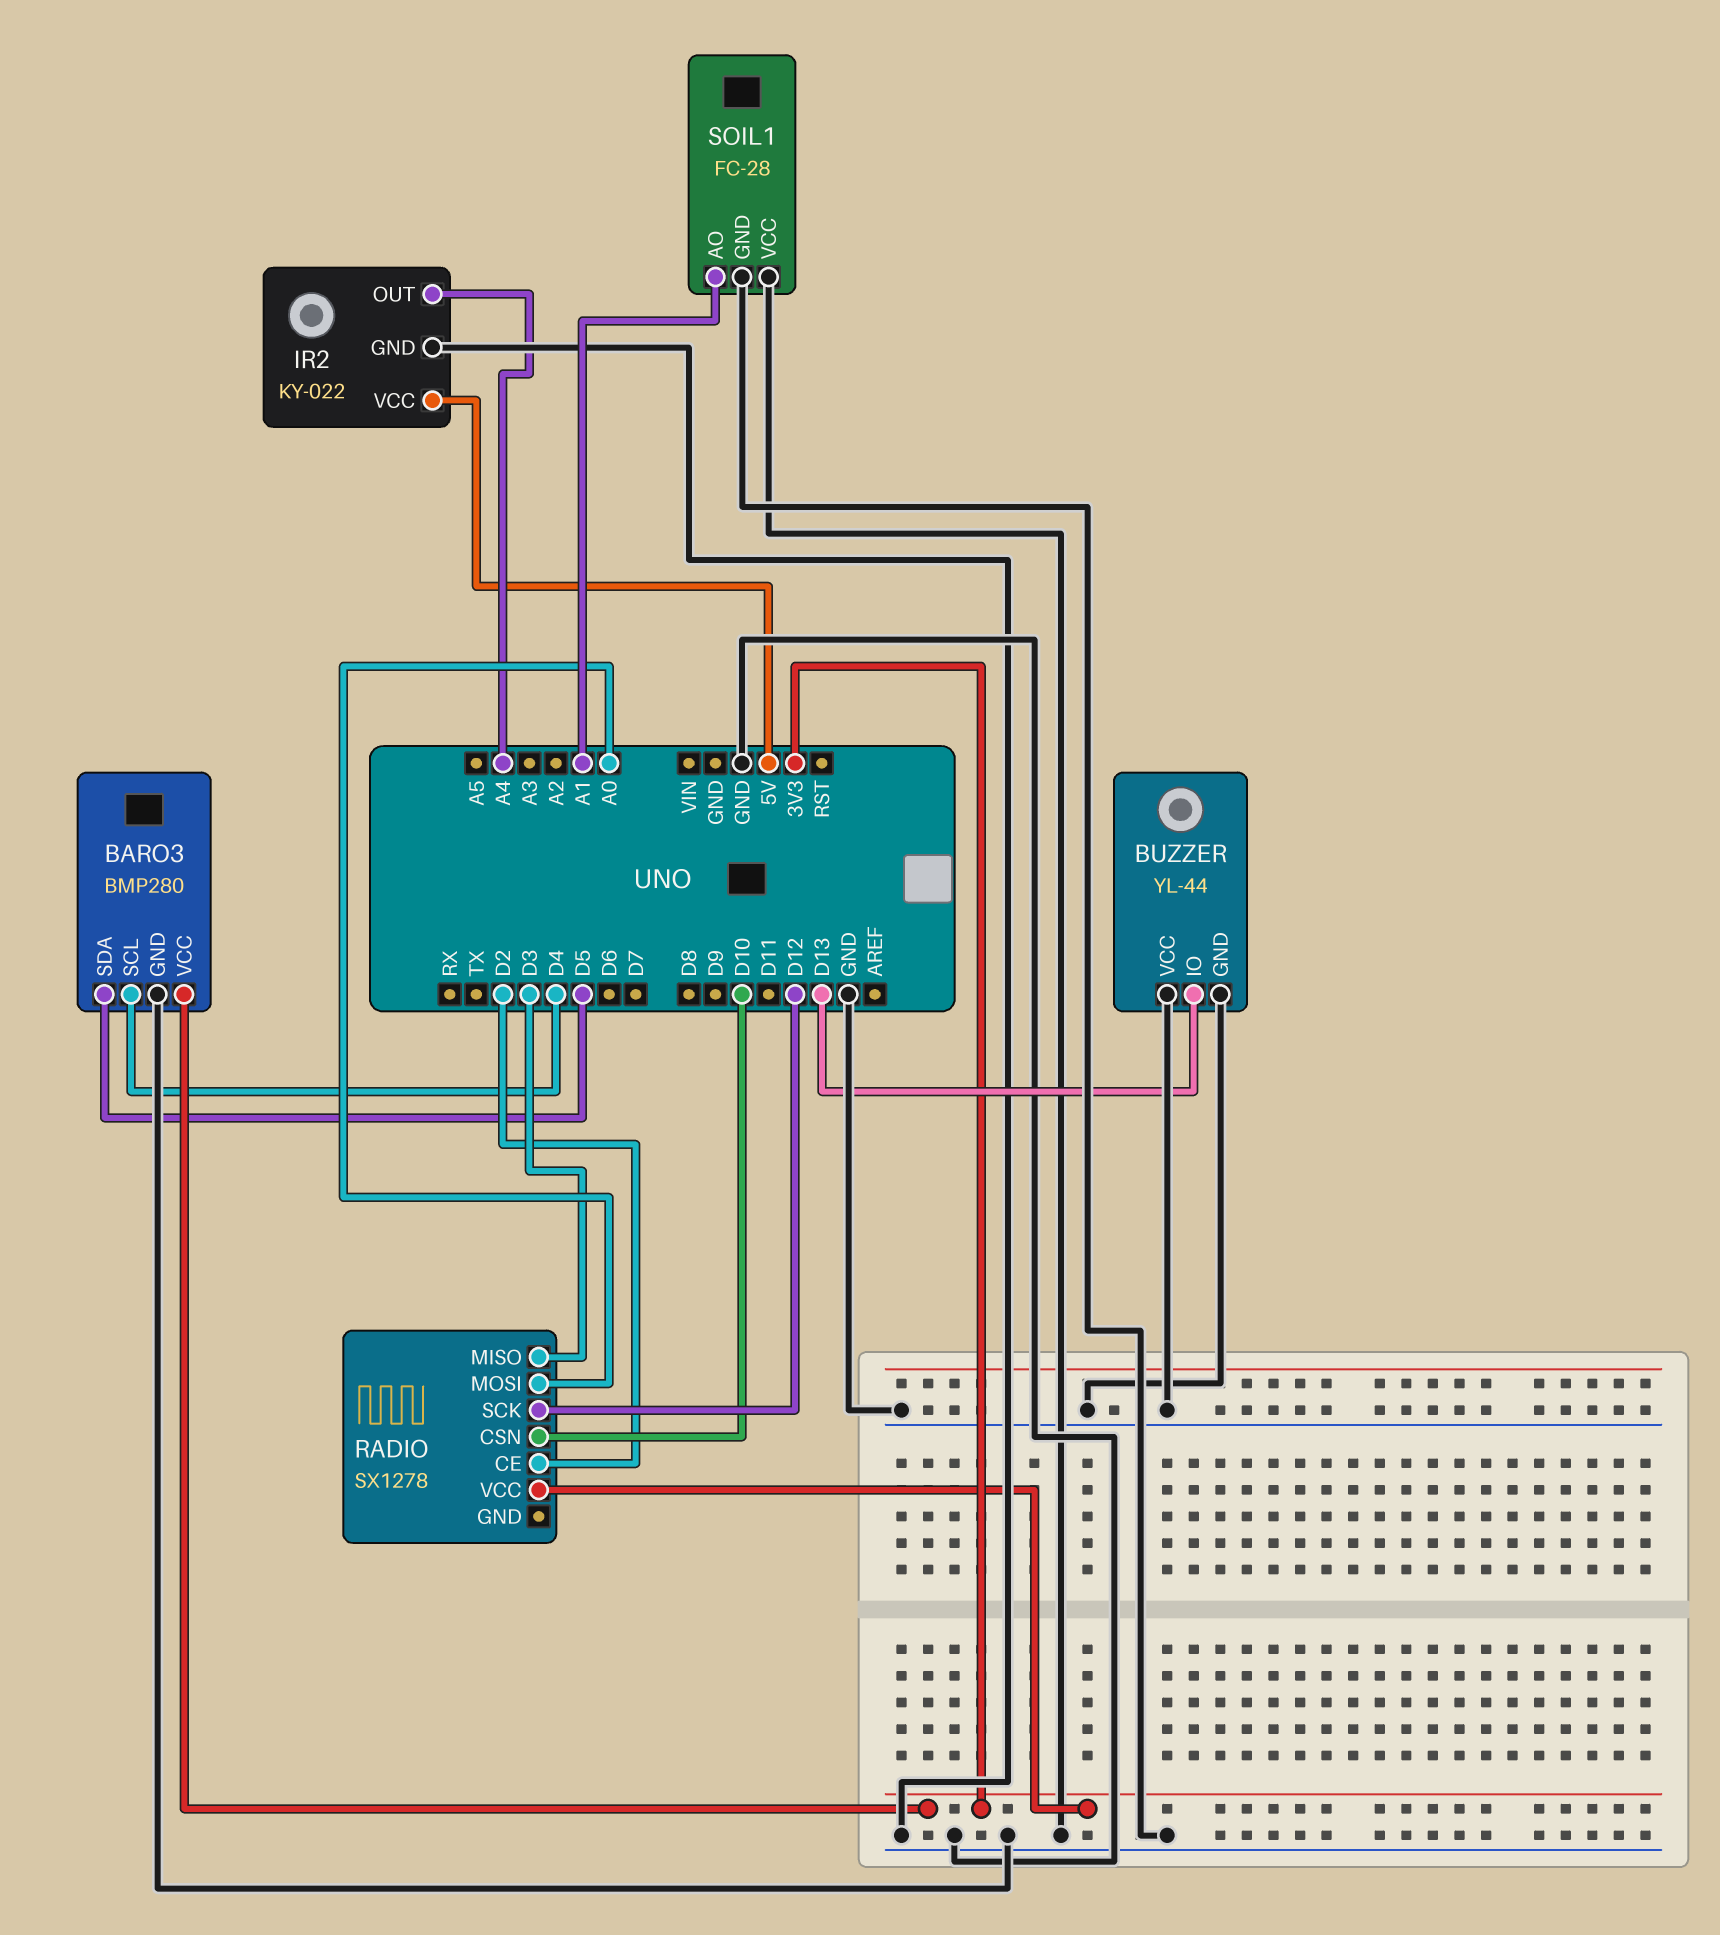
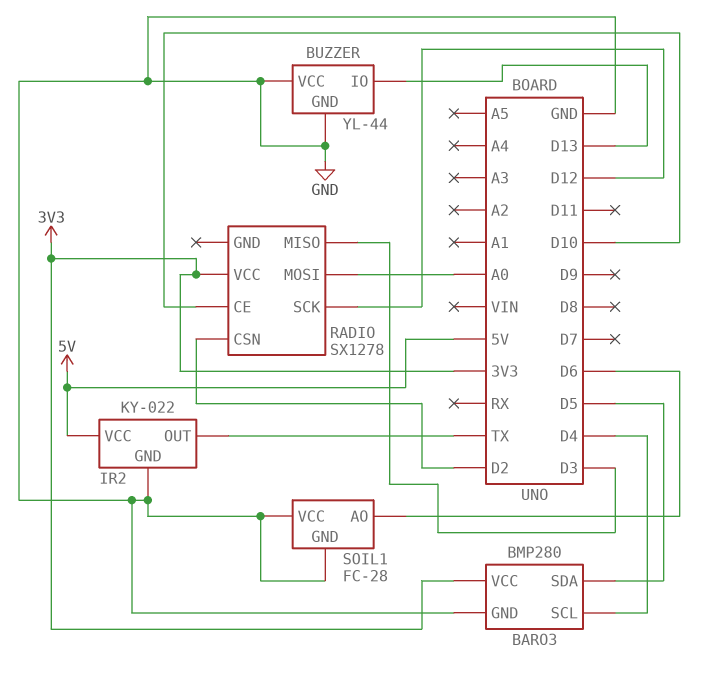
IR2 pin OUT: A4 -> TX
RADIO pin CE: D2 -> D10
RADIO pin CSN: D10 -> D2
SOIL1 pin AO: A1 -> D6

